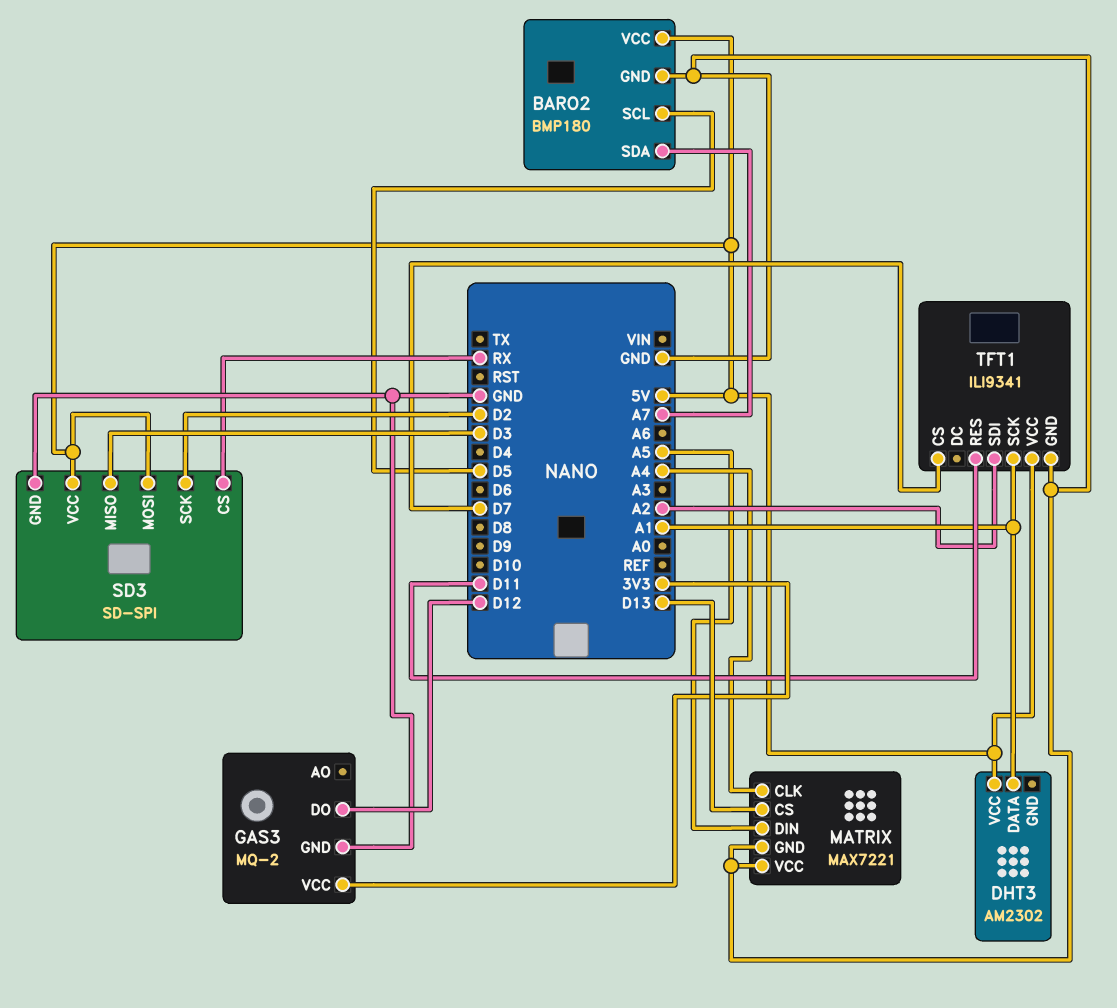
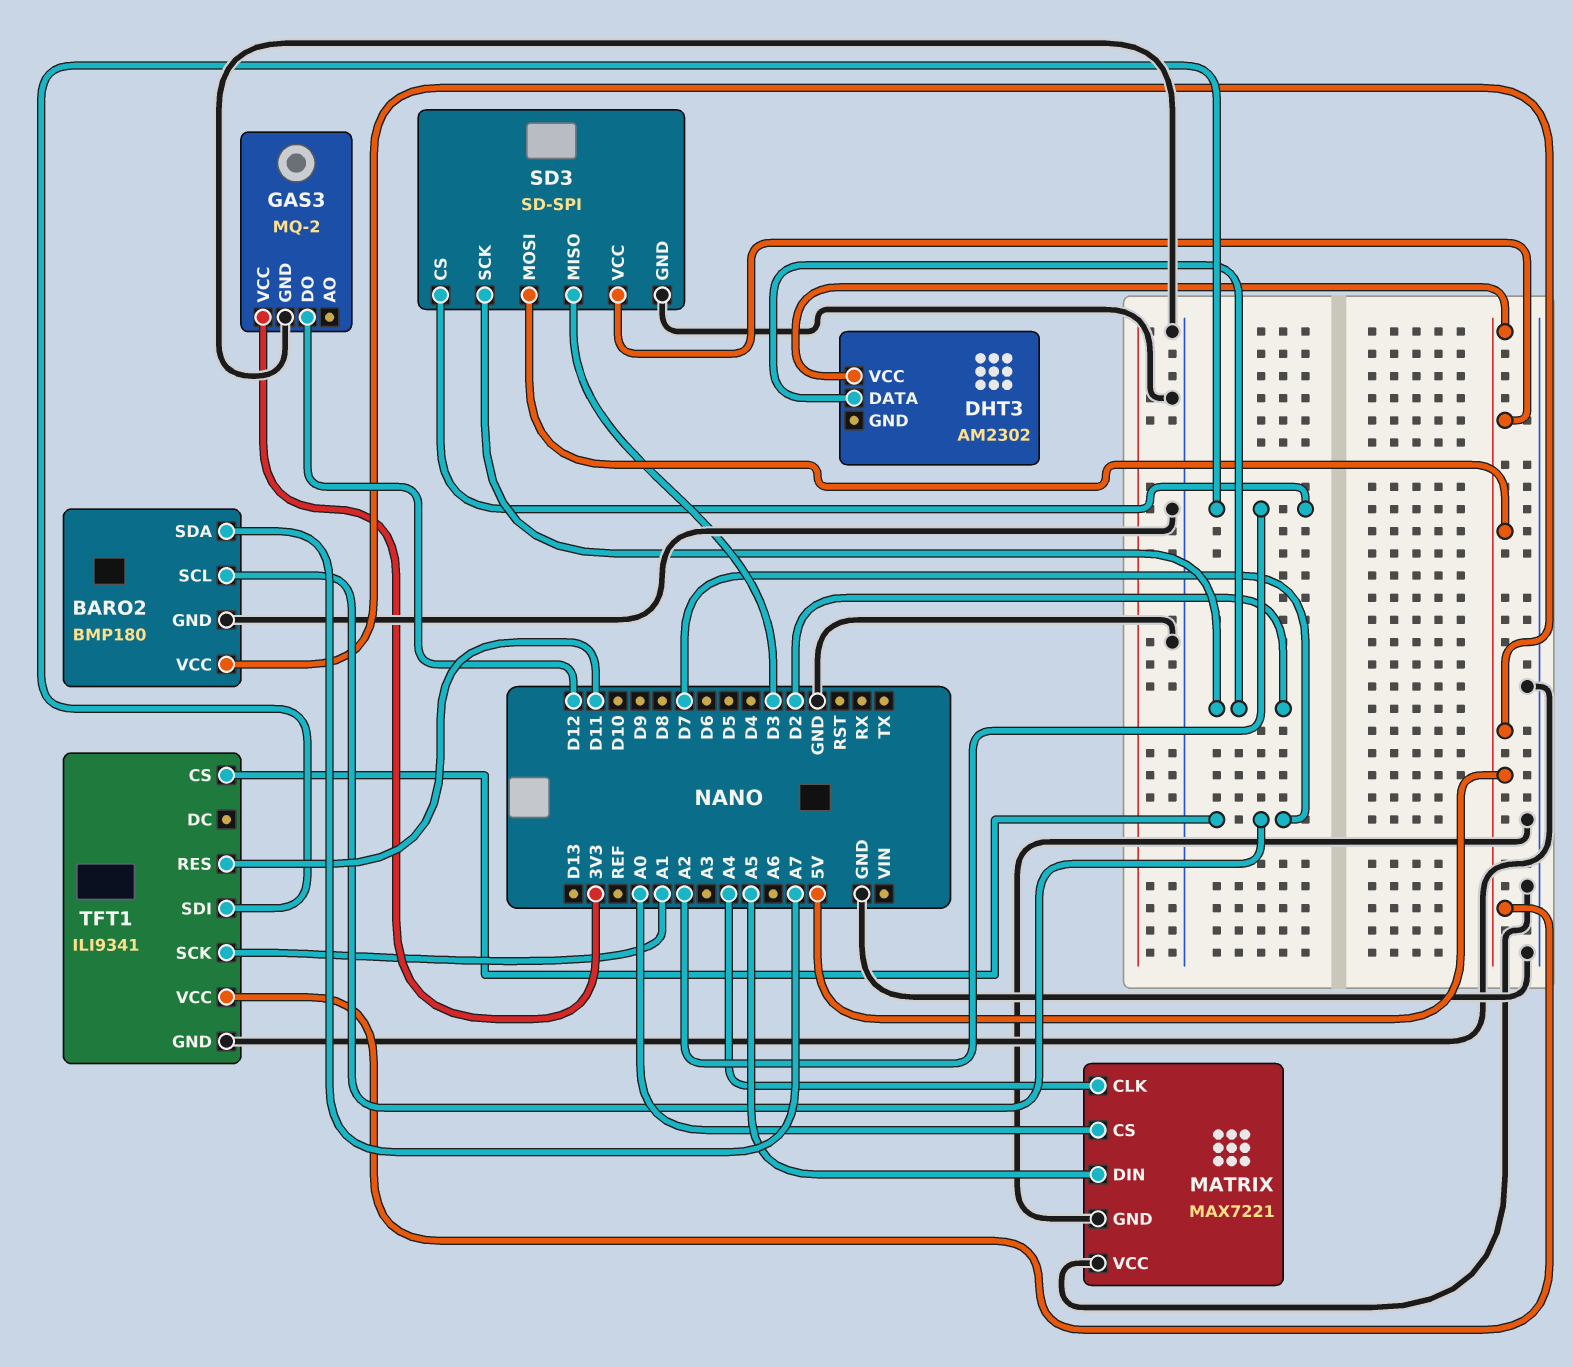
BARO2 pin SCL: D5 -> D7
DHT3 pin DATA: A1 -> D2
MATRIX pin CS: D13 -> A0
SD3 pin CS: RX -> A2

